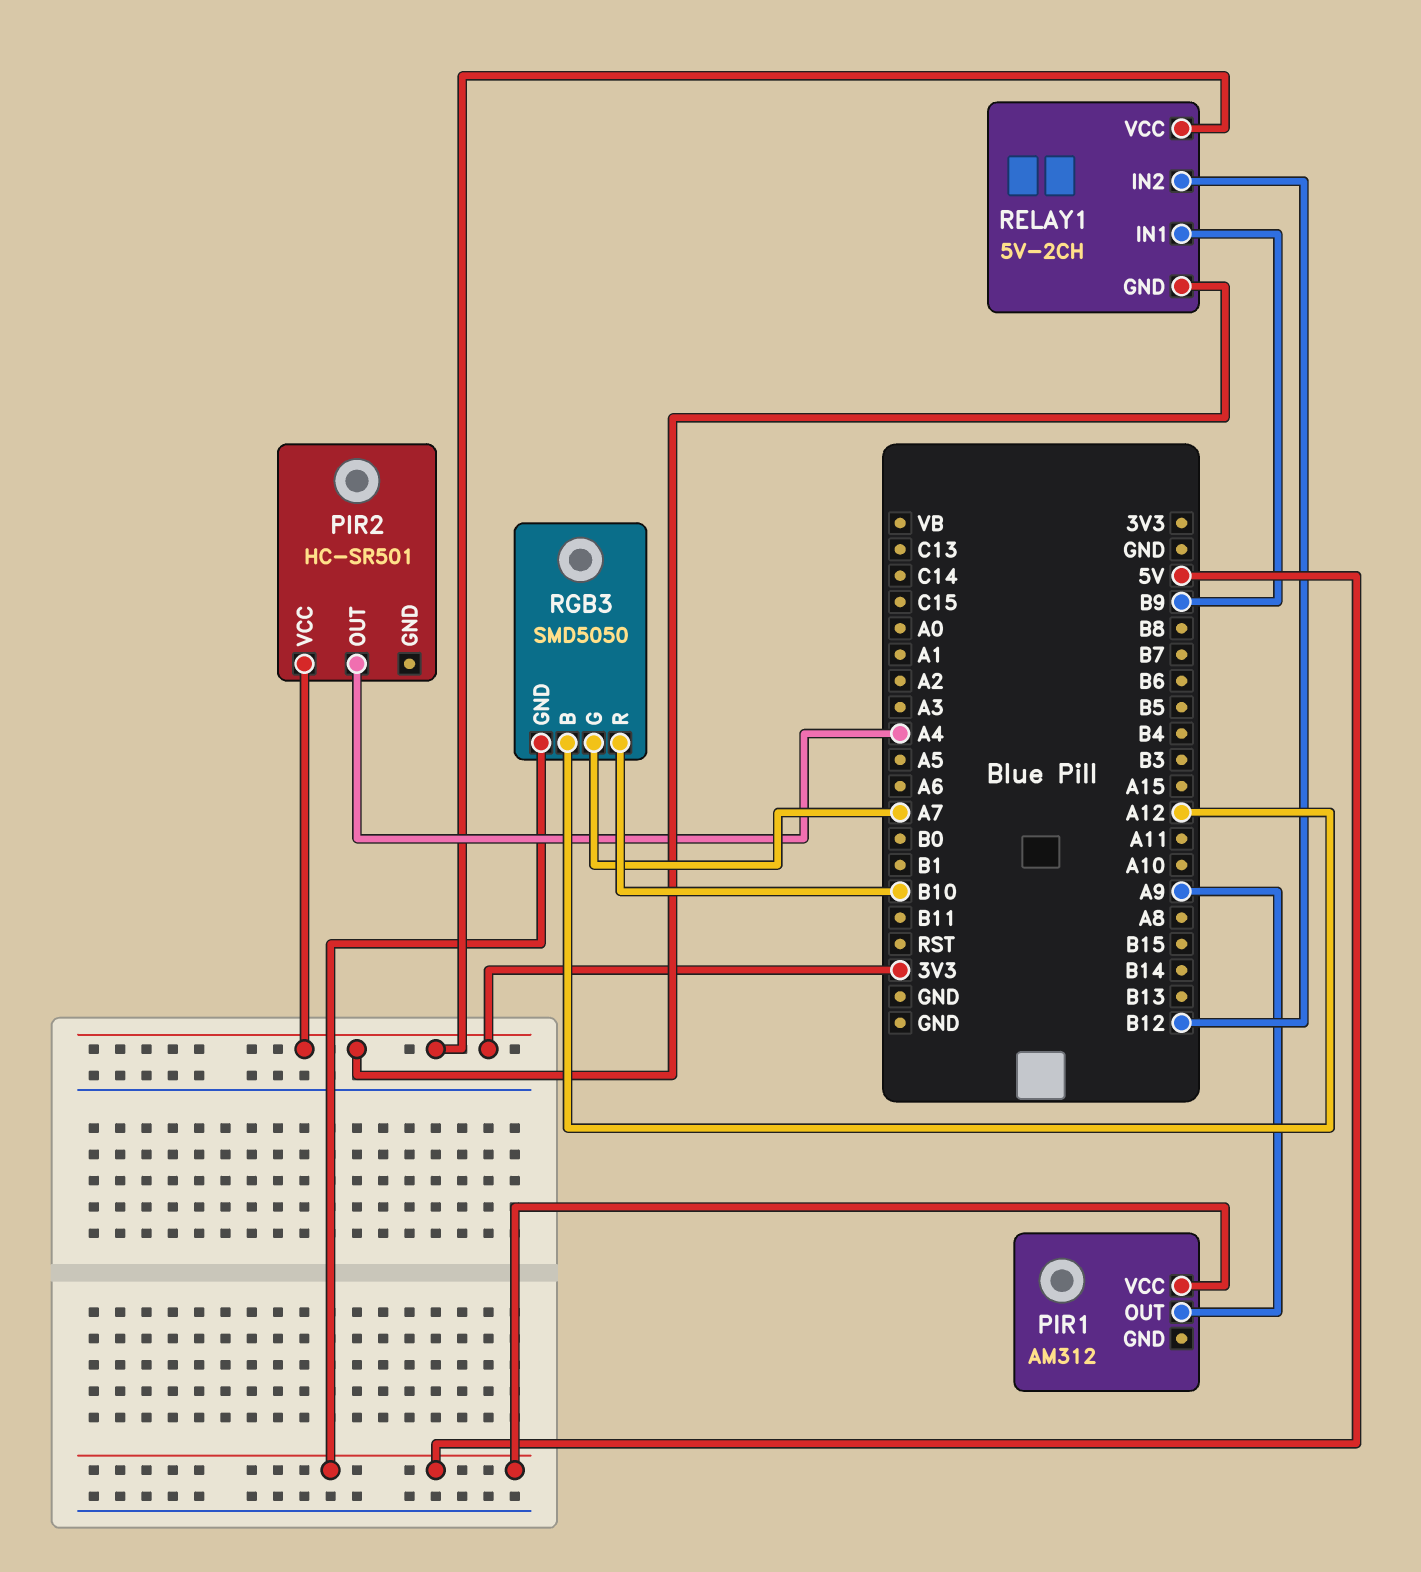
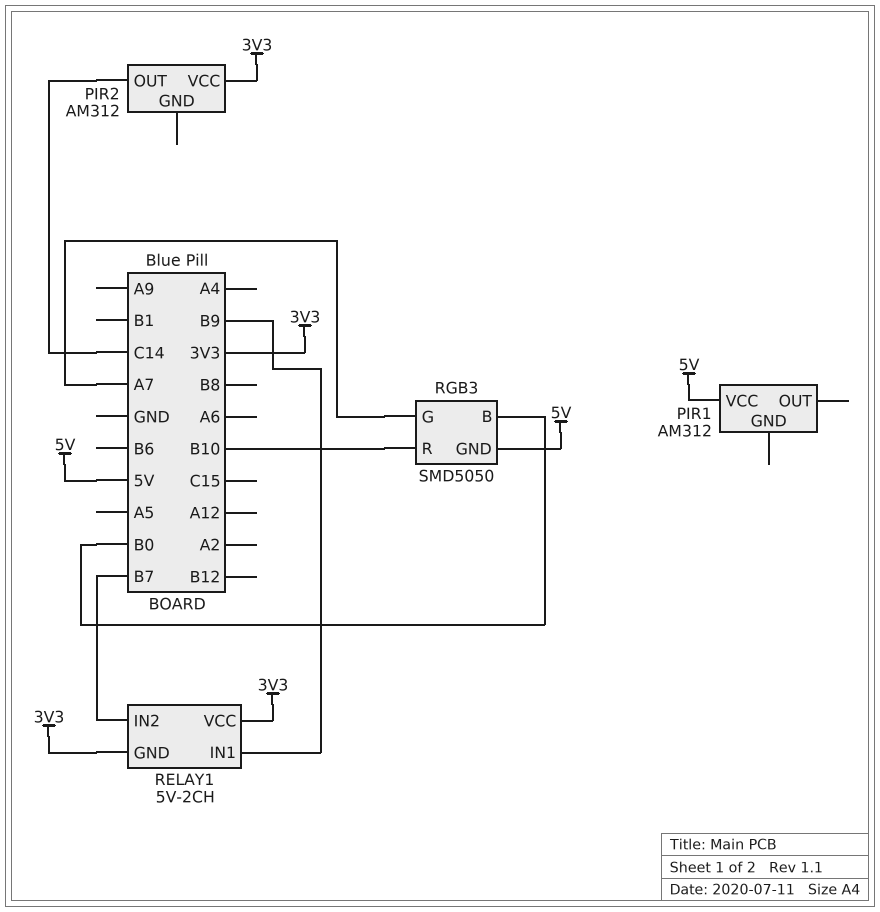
PIR1 pin OUT: A9 -> none
PIR2: HC-SR501 -> AM312
PIR2 pin OUT: A4 -> C14
RELAY1 pin IN2: B12 -> B7
RGB3 pin B: A12 -> B0

